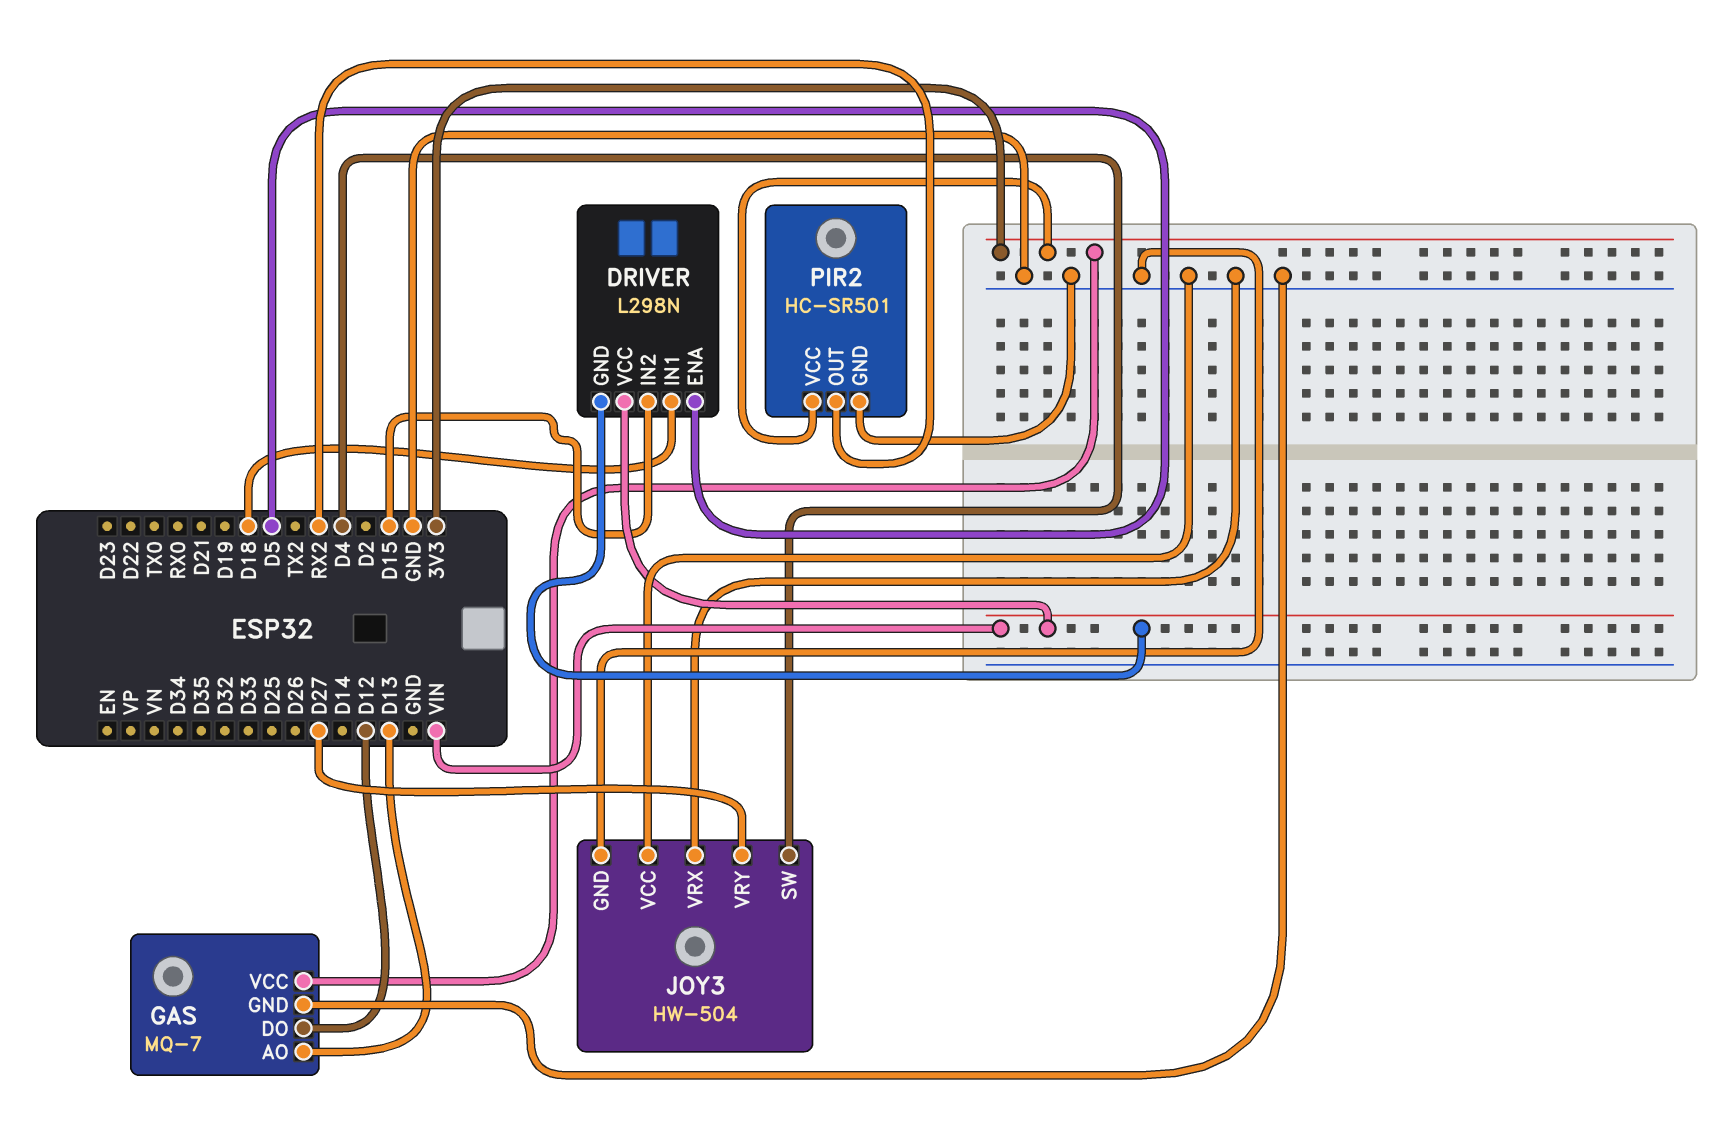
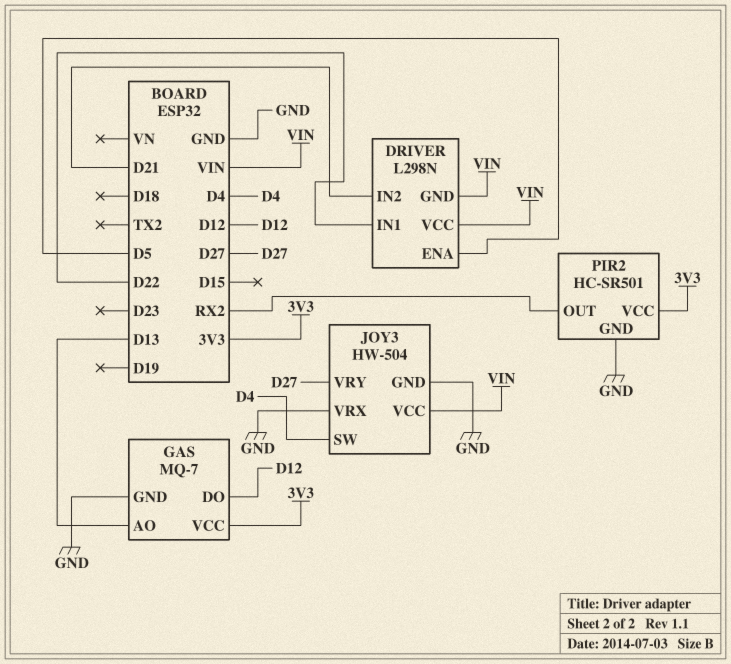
DRIVER pin IN1: D18 -> D22
DRIVER pin IN2: D15 -> D21
JOY3 pin VCC: GND -> VIN

